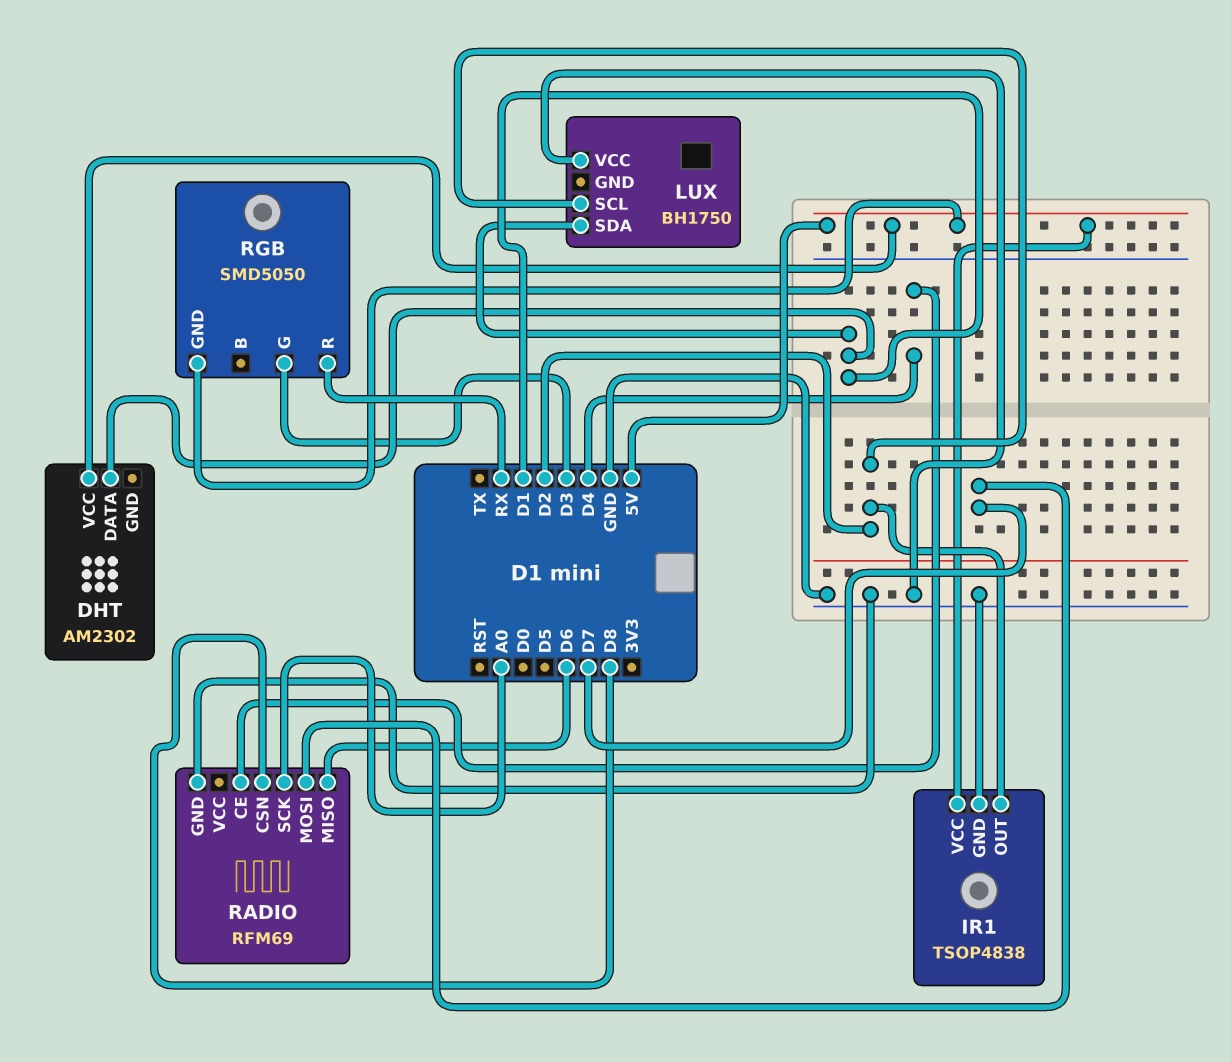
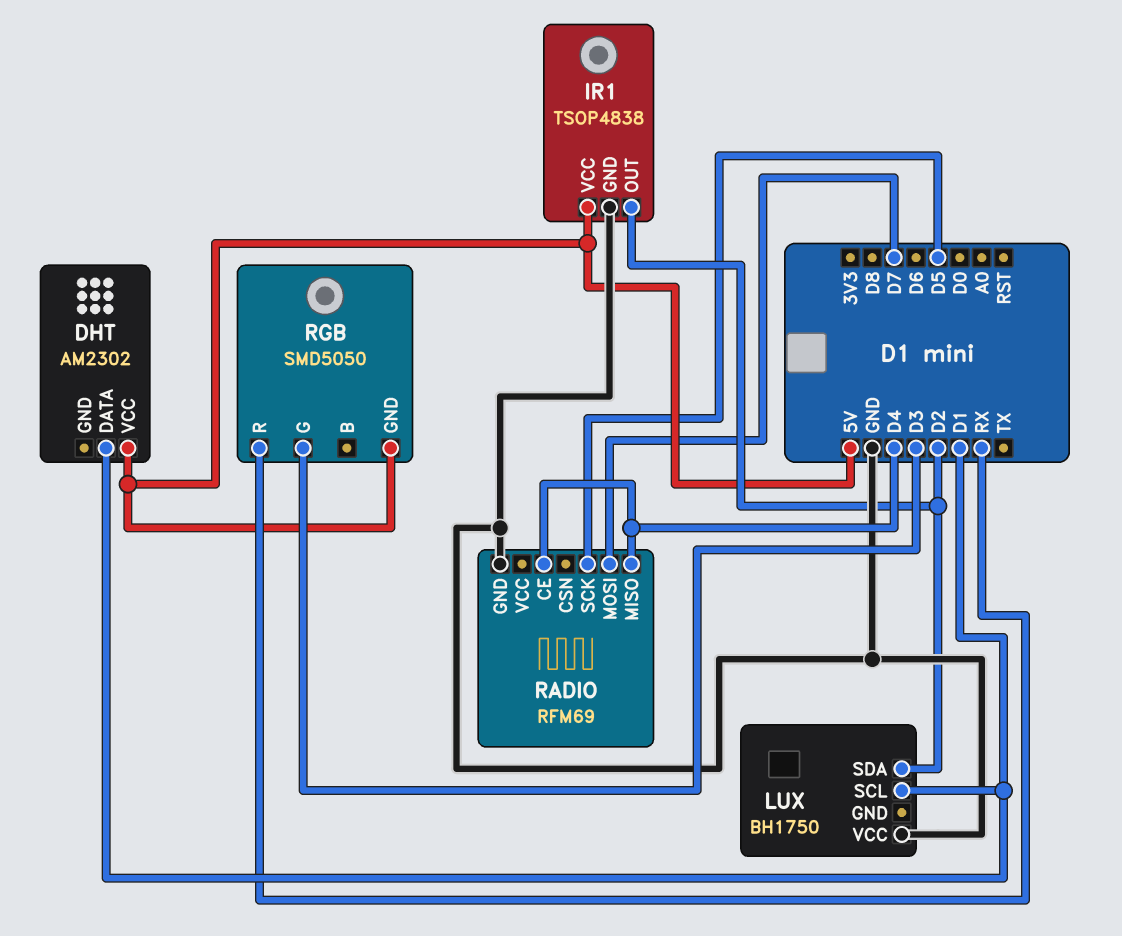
LUX pin SCL: D2 -> D1
LUX pin SDA: D1 -> D2
RADIO pin CSN: D8 -> none
RADIO pin MISO: D6 -> D4
RADIO pin SCK: A0 -> D5

